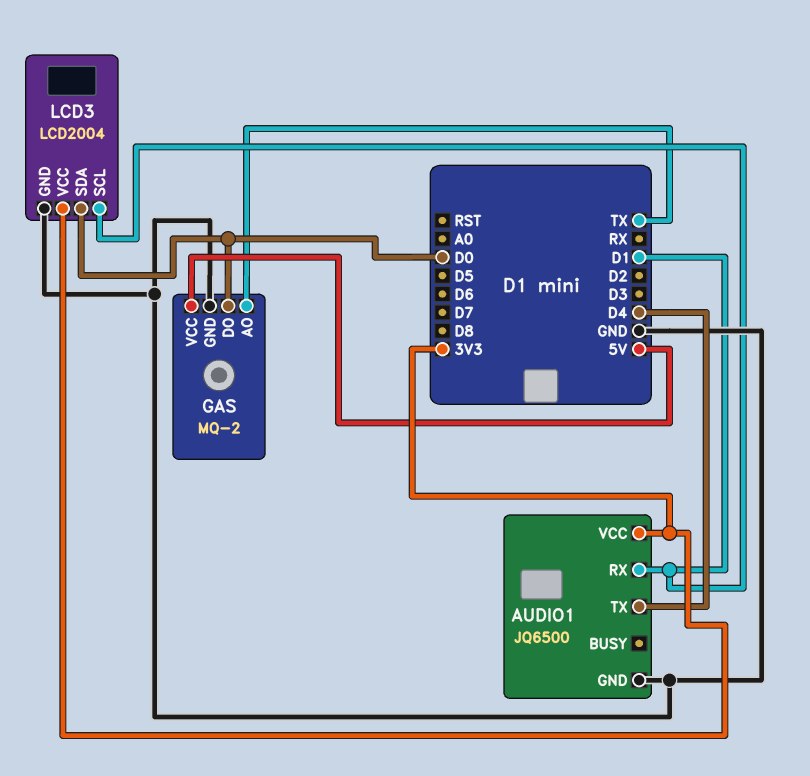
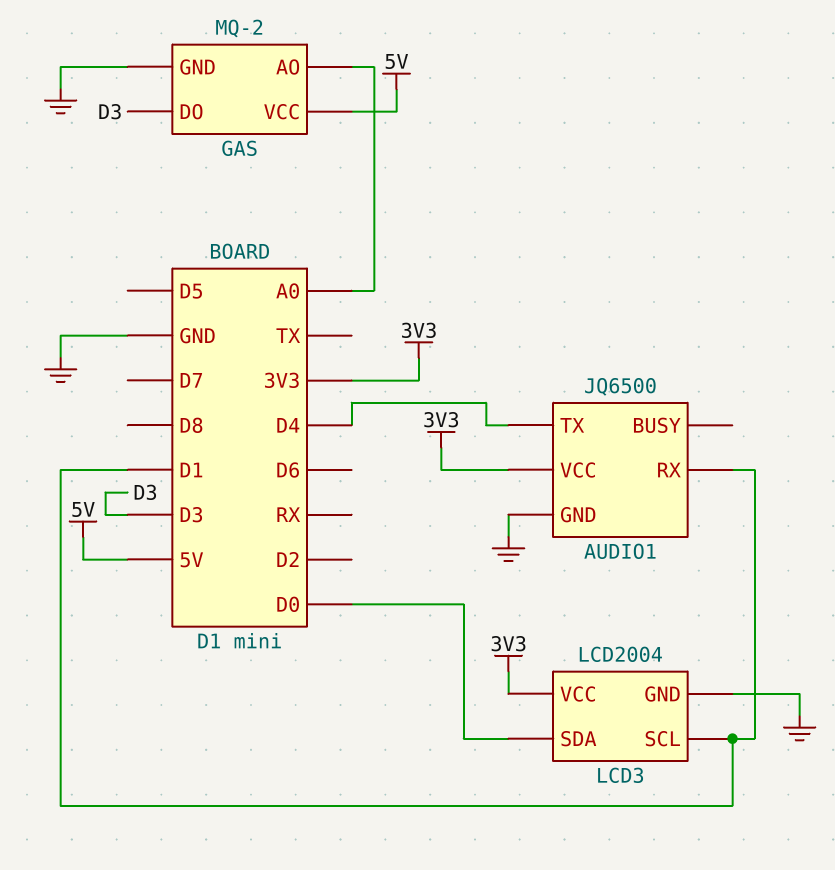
GAS pin AO: TX -> A0
GAS pin DO: D0 -> D3

